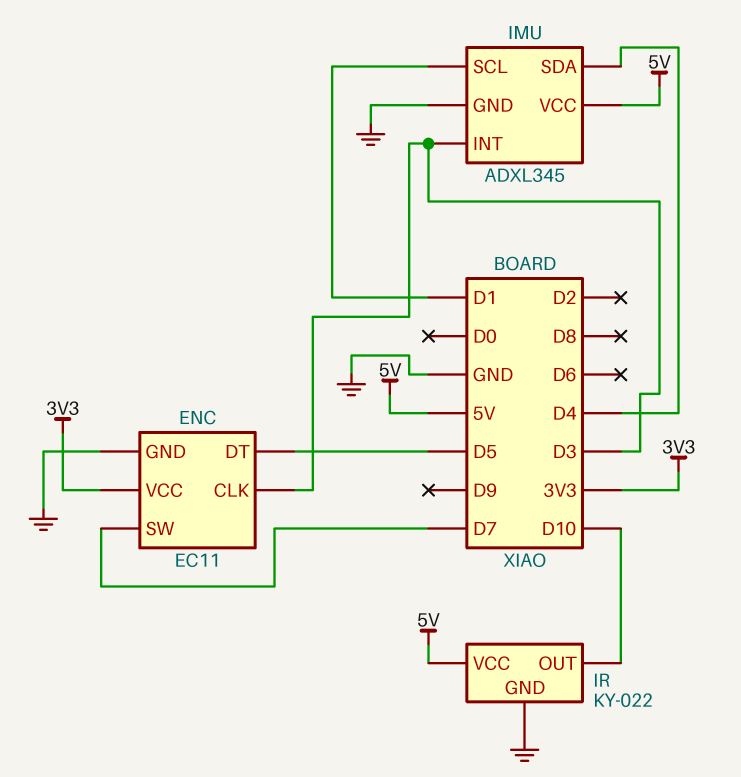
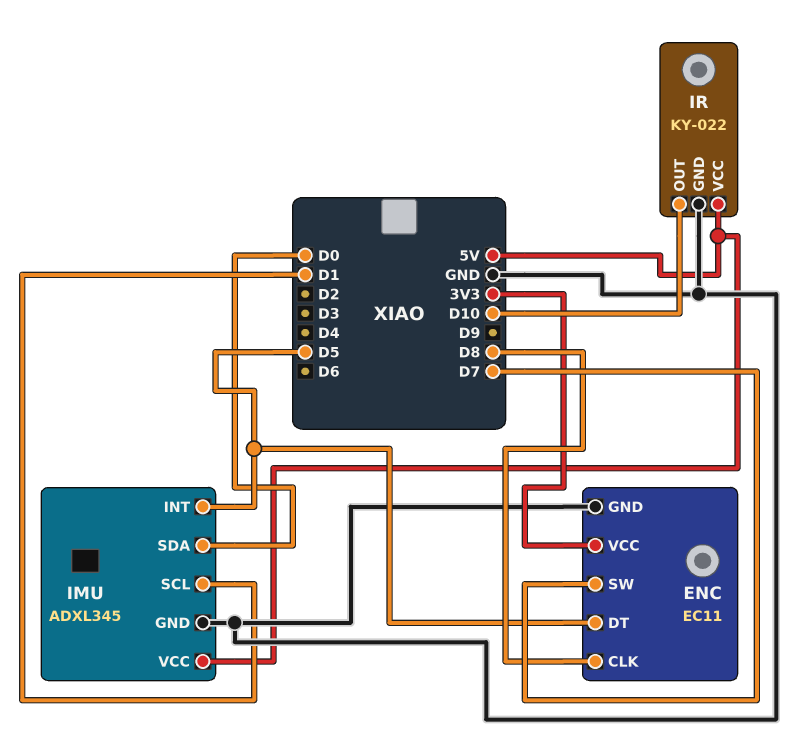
ENC pin CLK: D3 -> D8
IMU pin INT: D3 -> D5
IMU pin SDA: D4 -> D0

